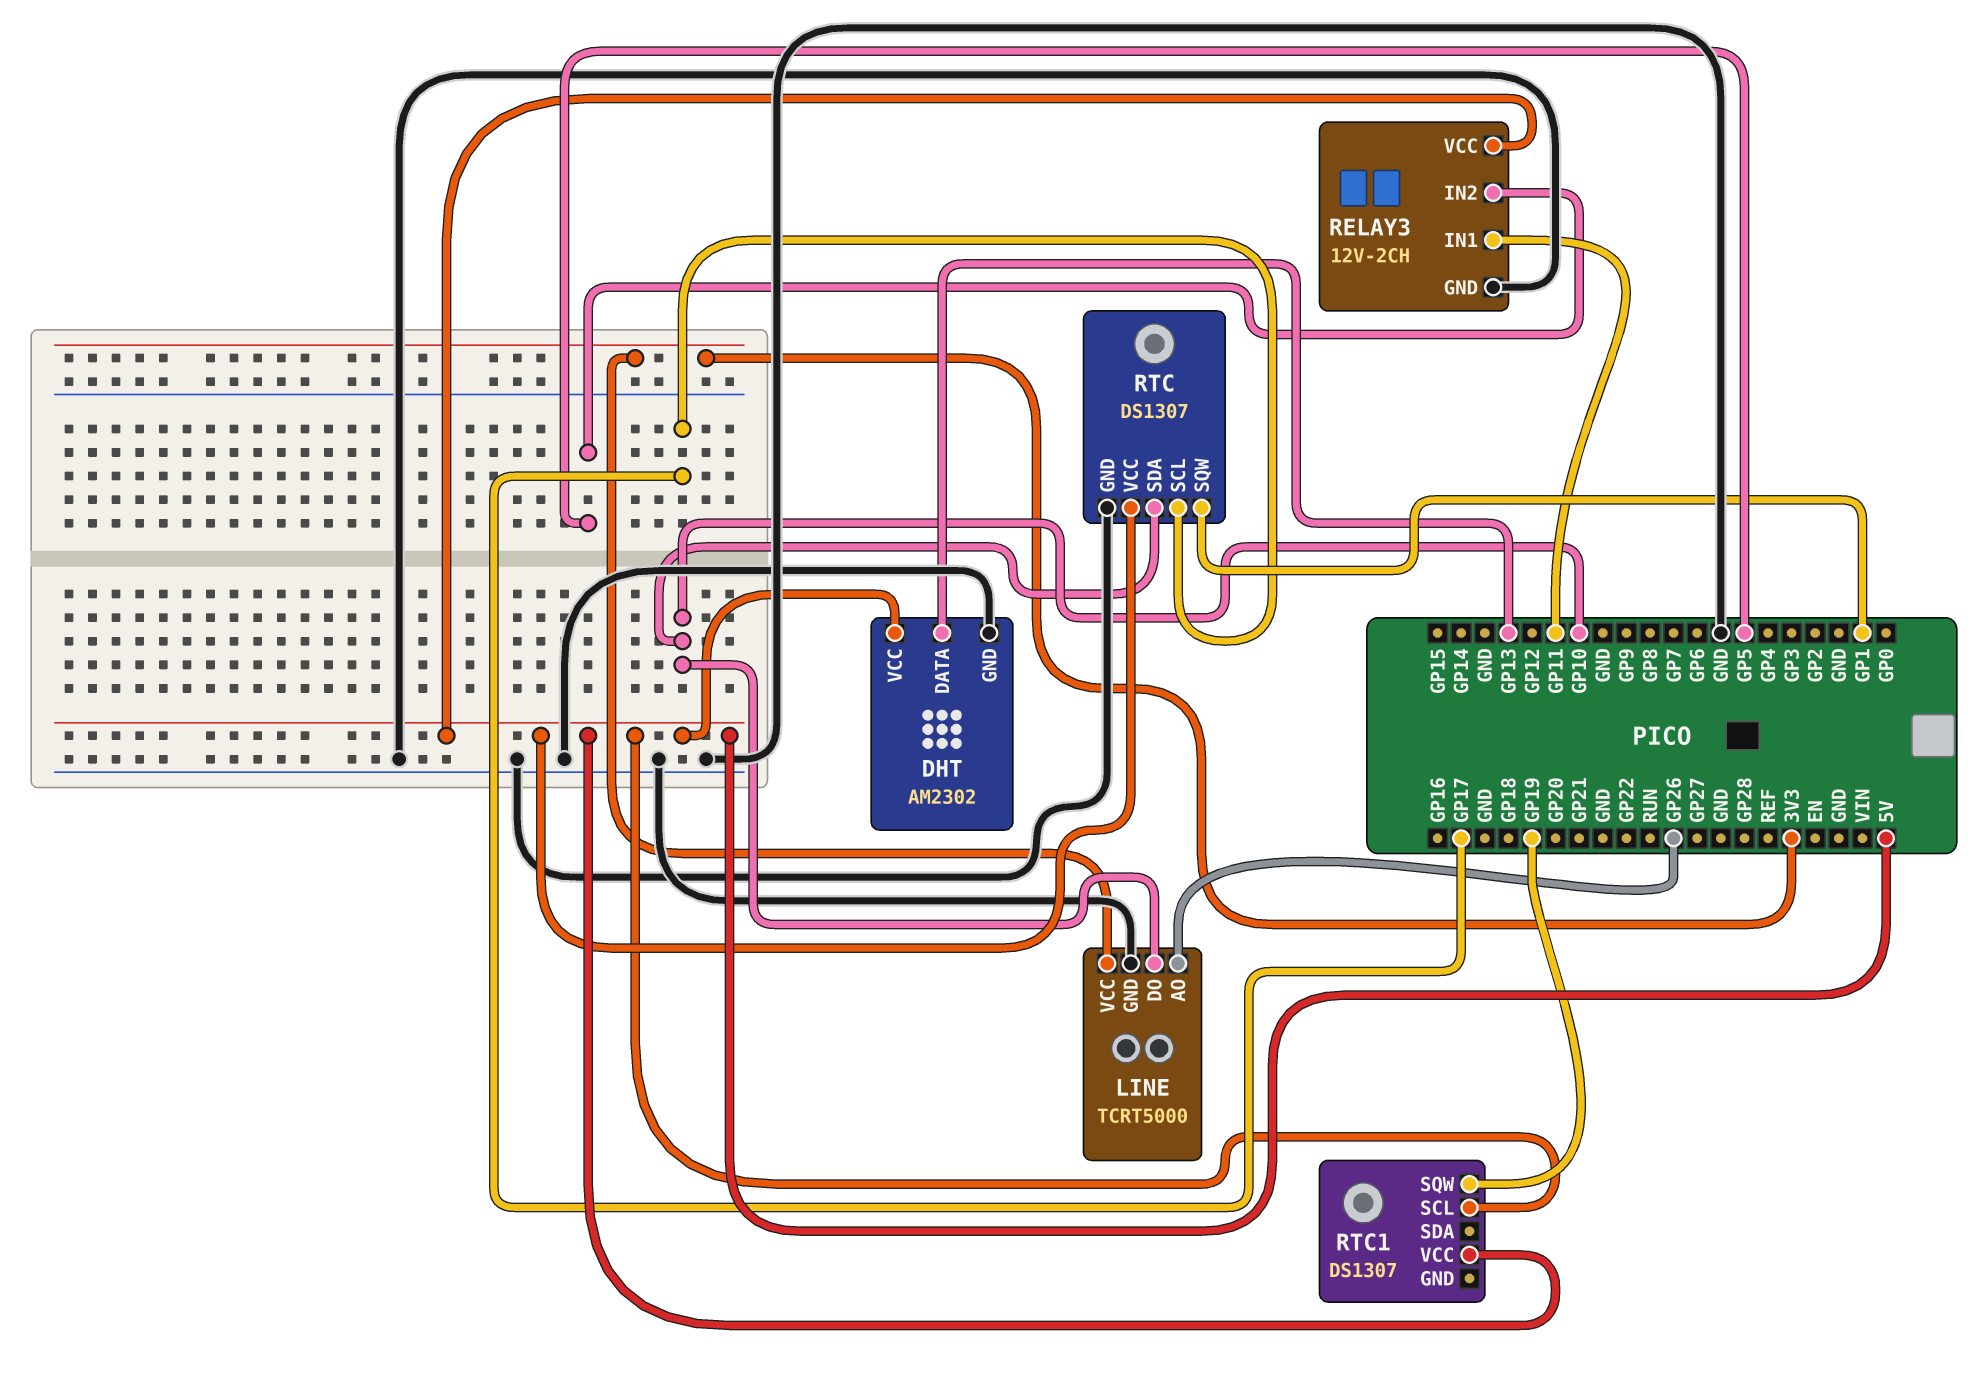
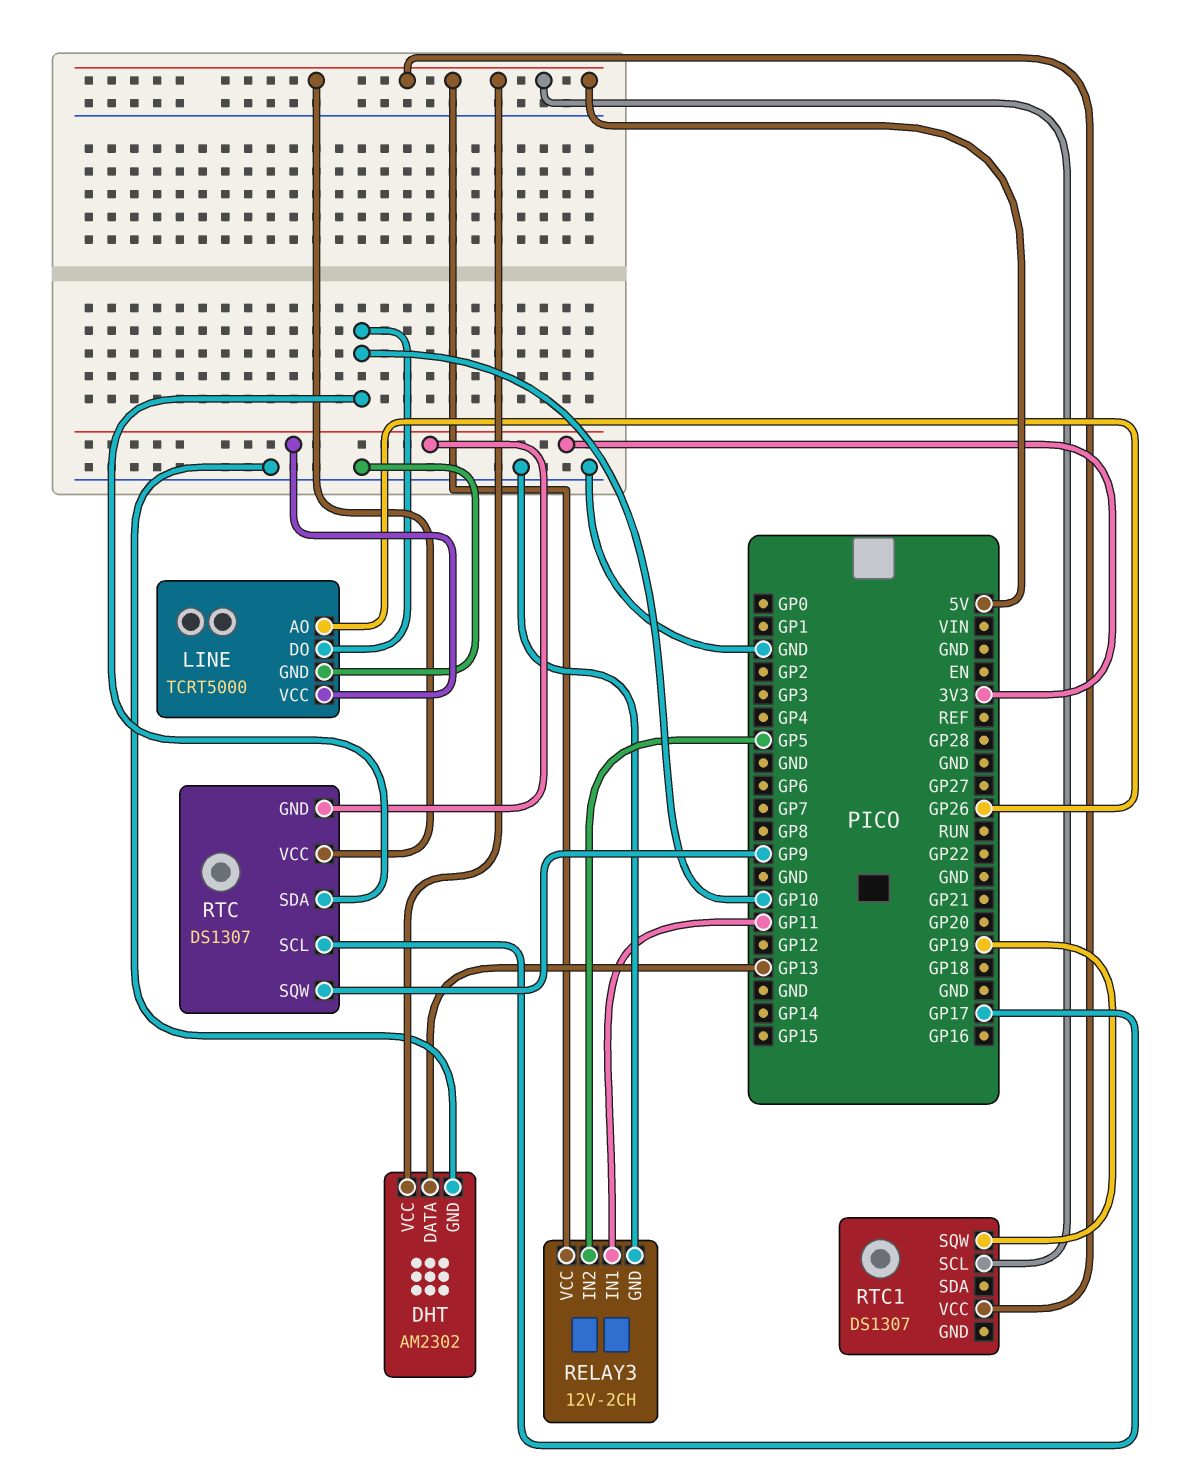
RTC pin GND: GND -> 3V3
RTC pin SQW: GP1 -> GP9

